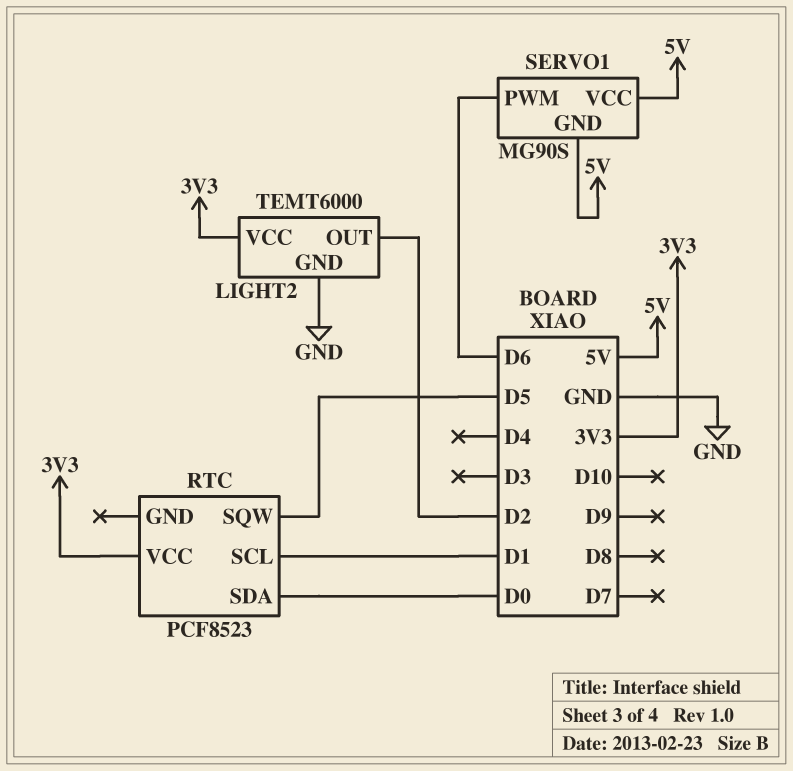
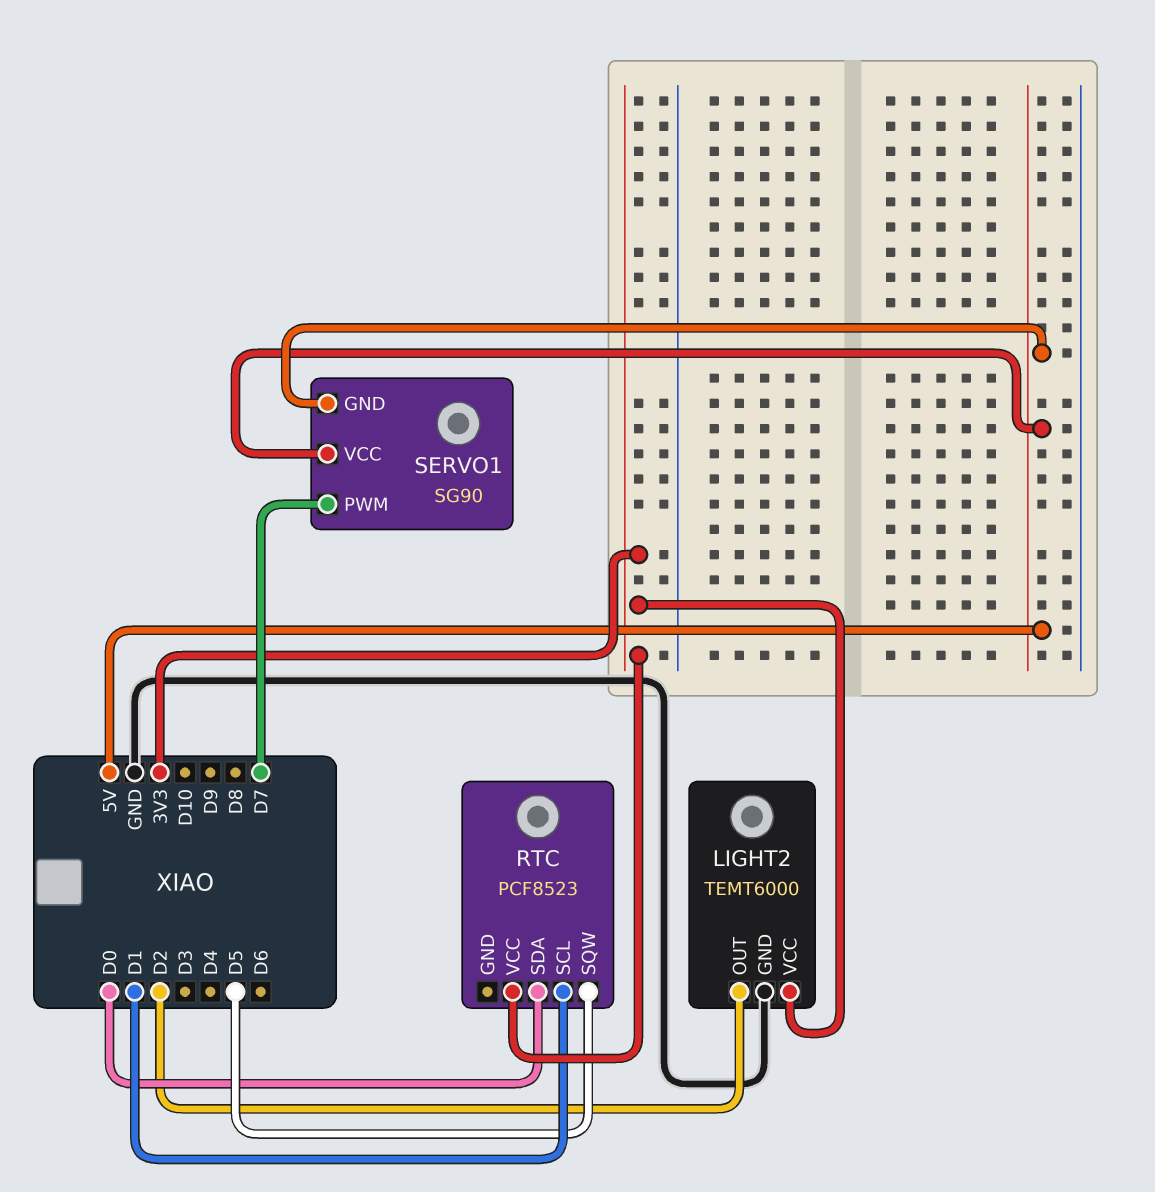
SERVO1: MG90S -> SG90
SERVO1 pin PWM: D6 -> D7

